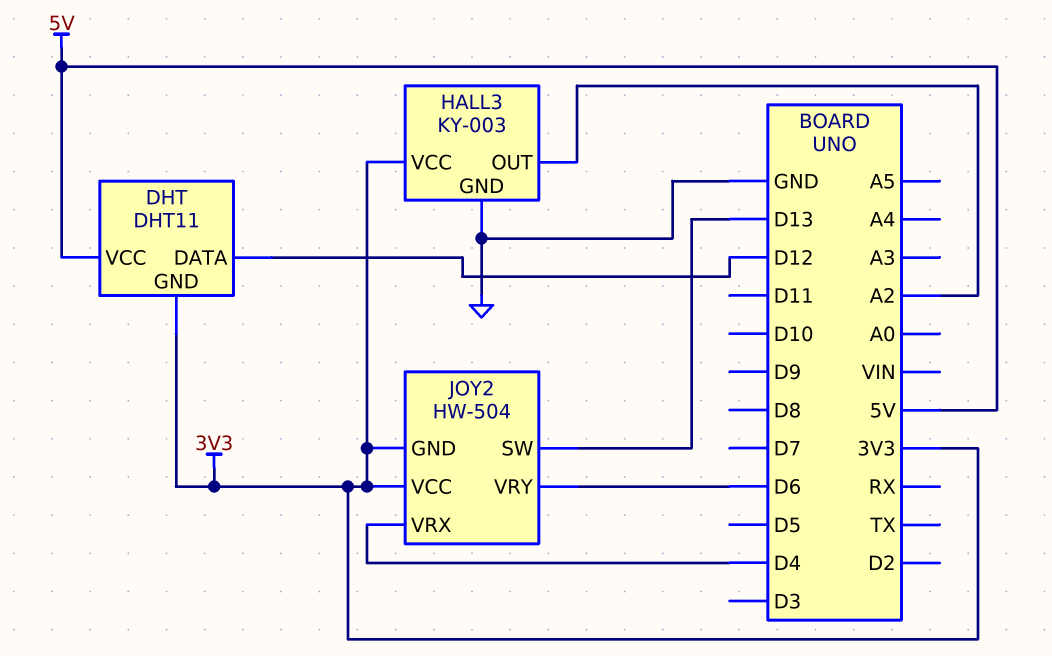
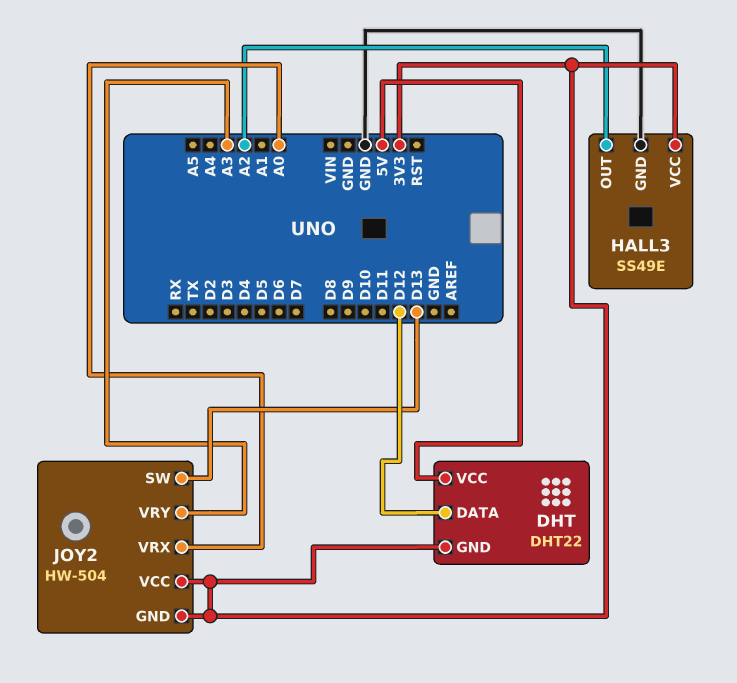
DHT: DHT11 -> DHT22
HALL3: KY-003 -> SS49E
JOY2 pin VRX: D4 -> A0
JOY2 pin VRY: D6 -> A3

